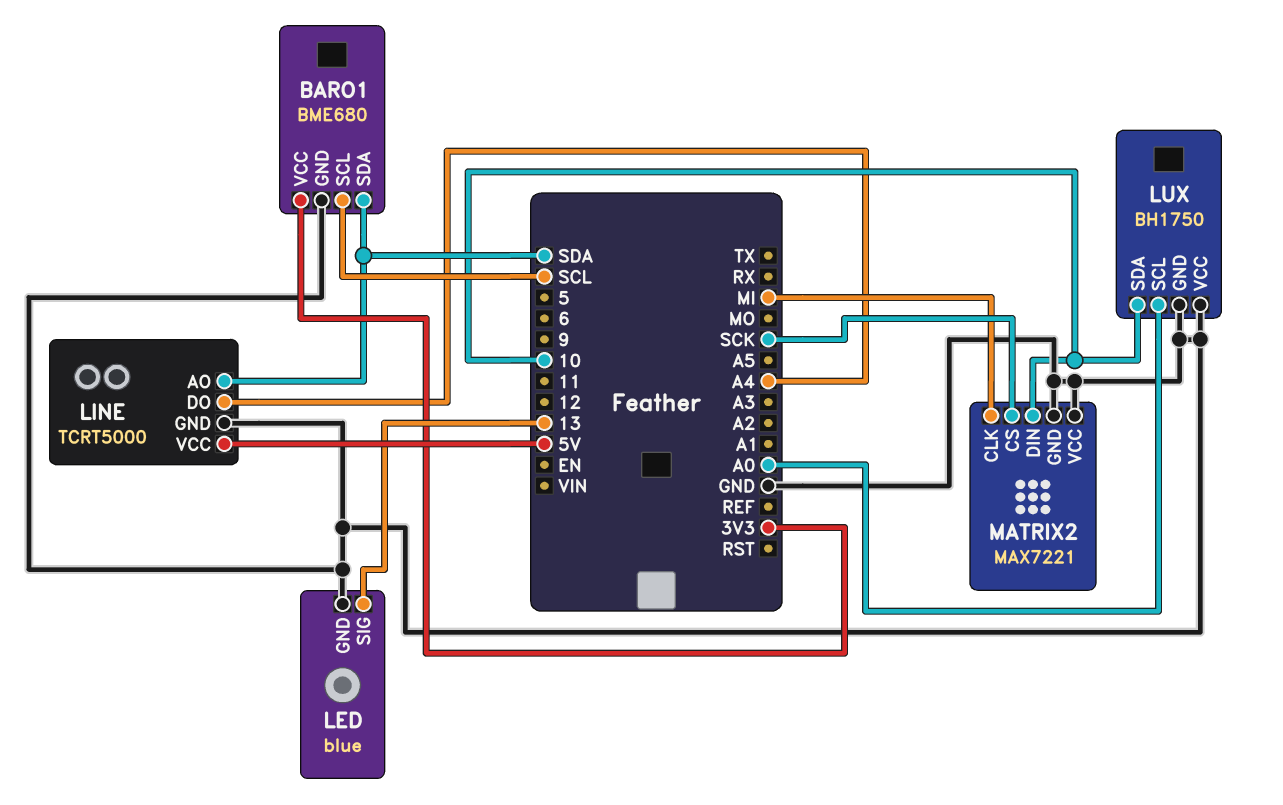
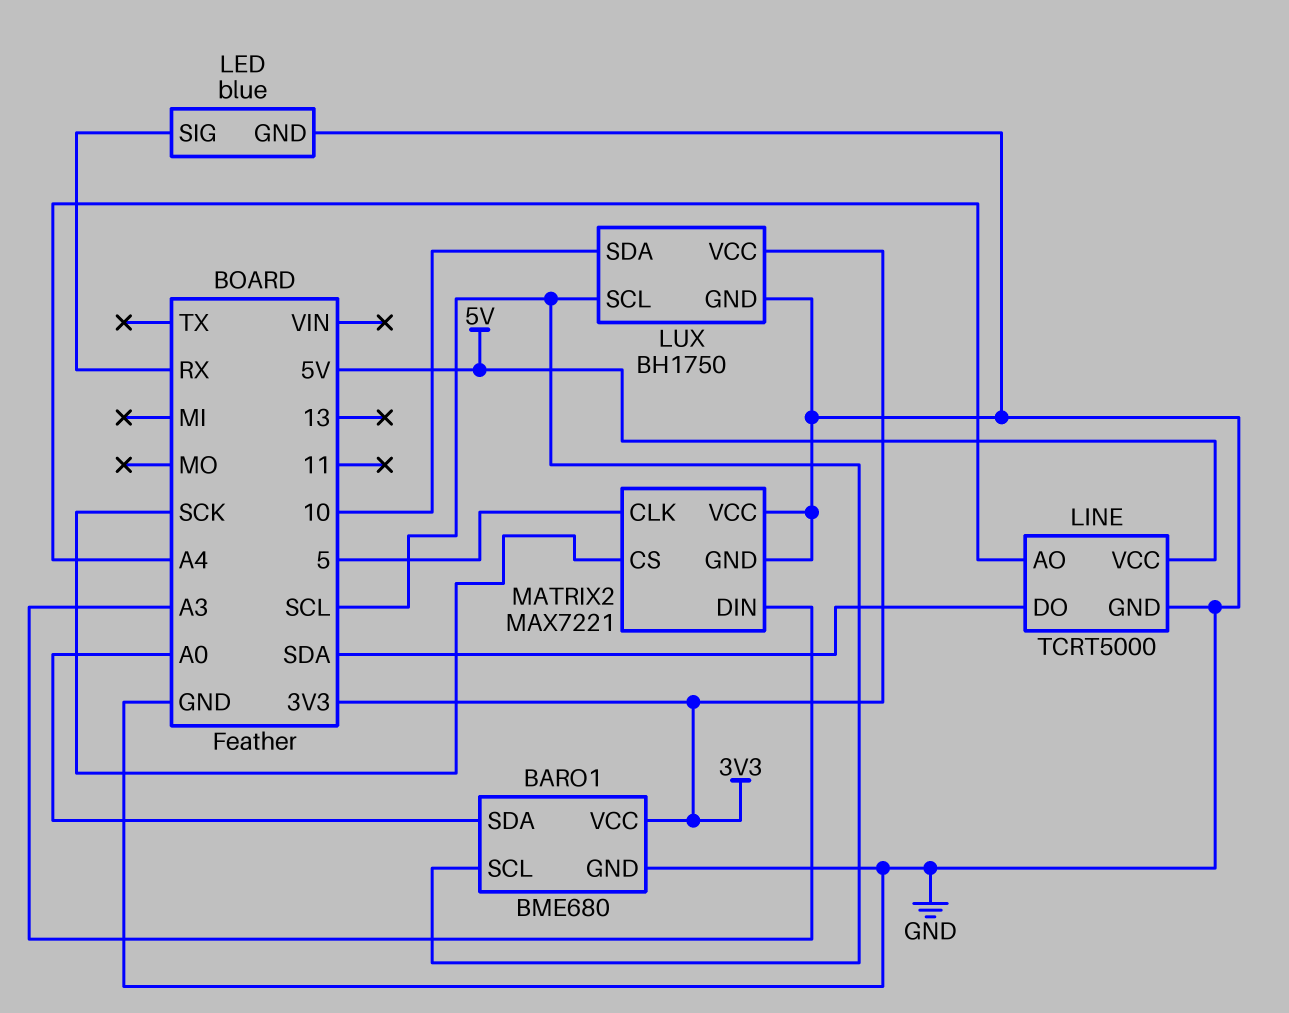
BARO1 pin SDA: SDA -> A0
LED pin SIG: 13 -> RX
LINE pin AO: SDA -> A4
LINE pin DO: A4 -> SDA
LUX pin SCL: A0 -> SCL
LUX pin VCC: GND -> 3V3
MATRIX2 pin CLK: MI -> 5
MATRIX2 pin DIN: 10 -> A3

